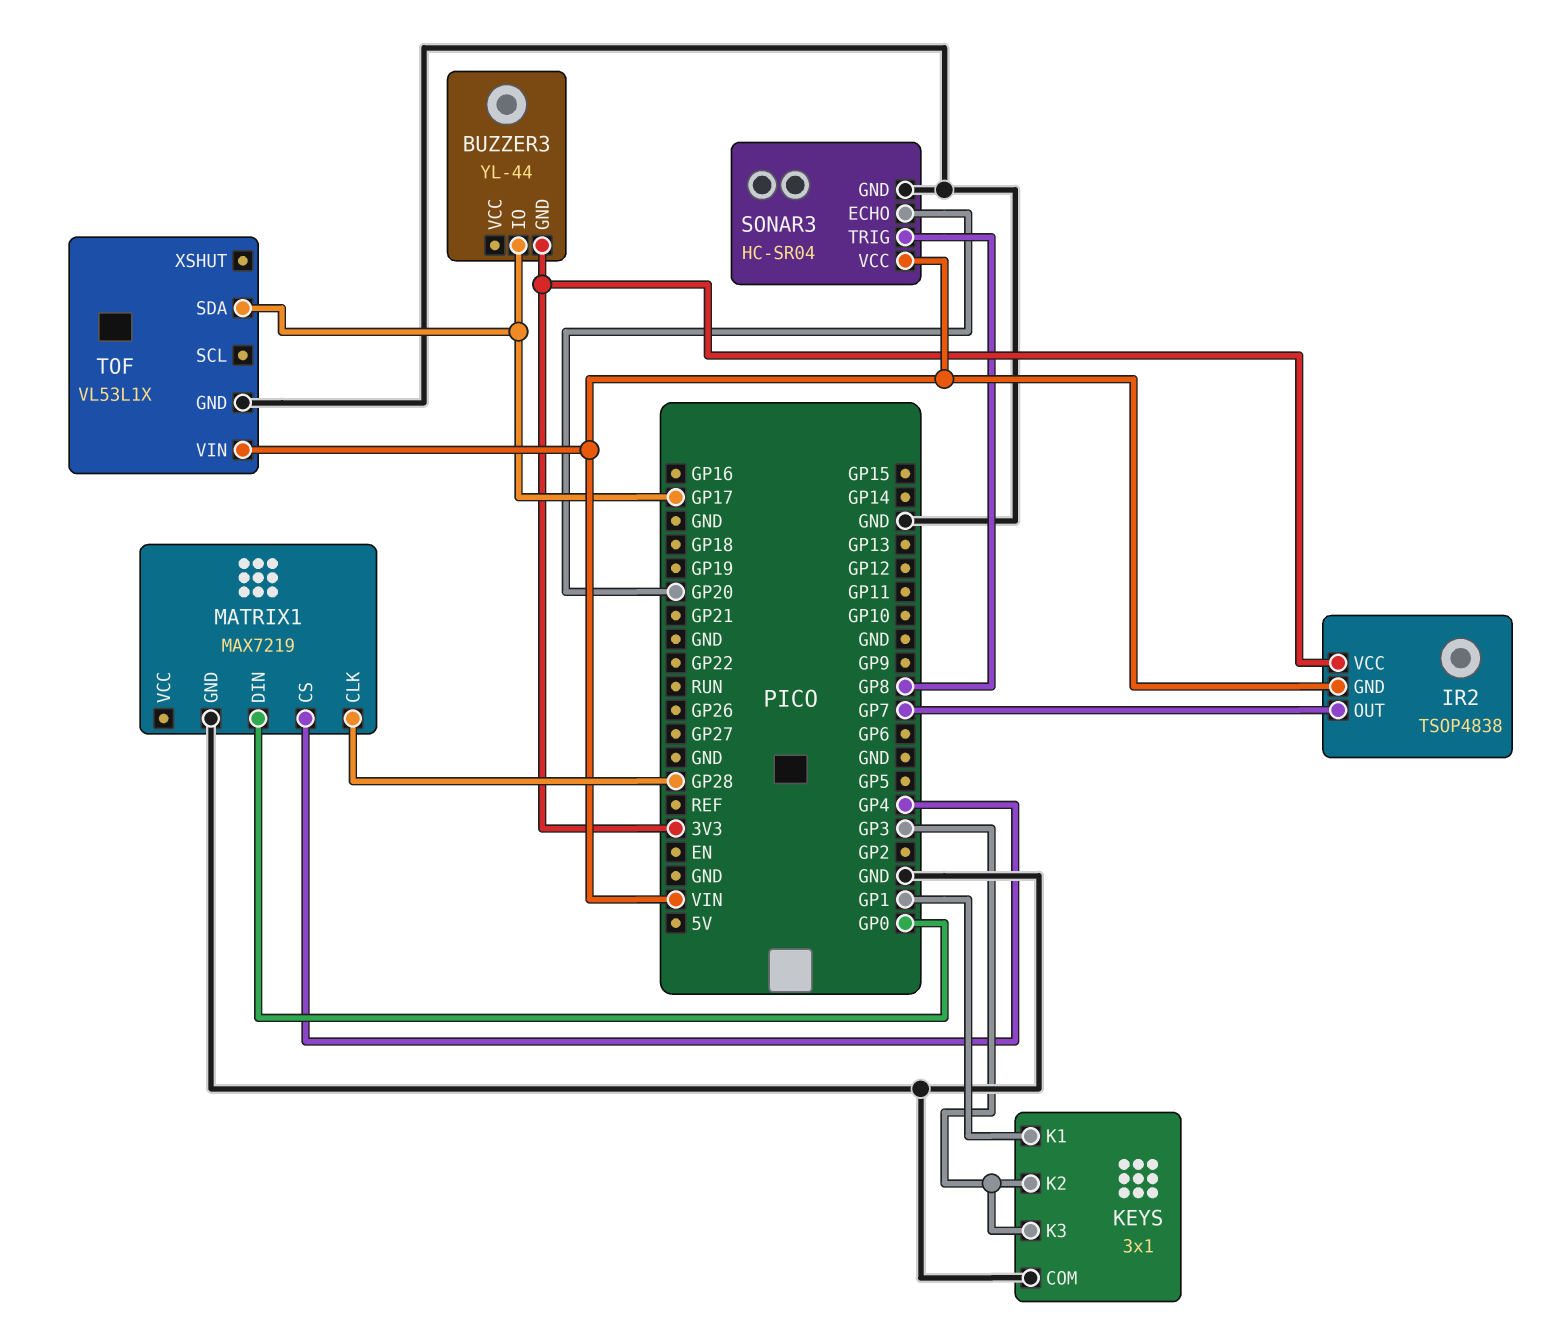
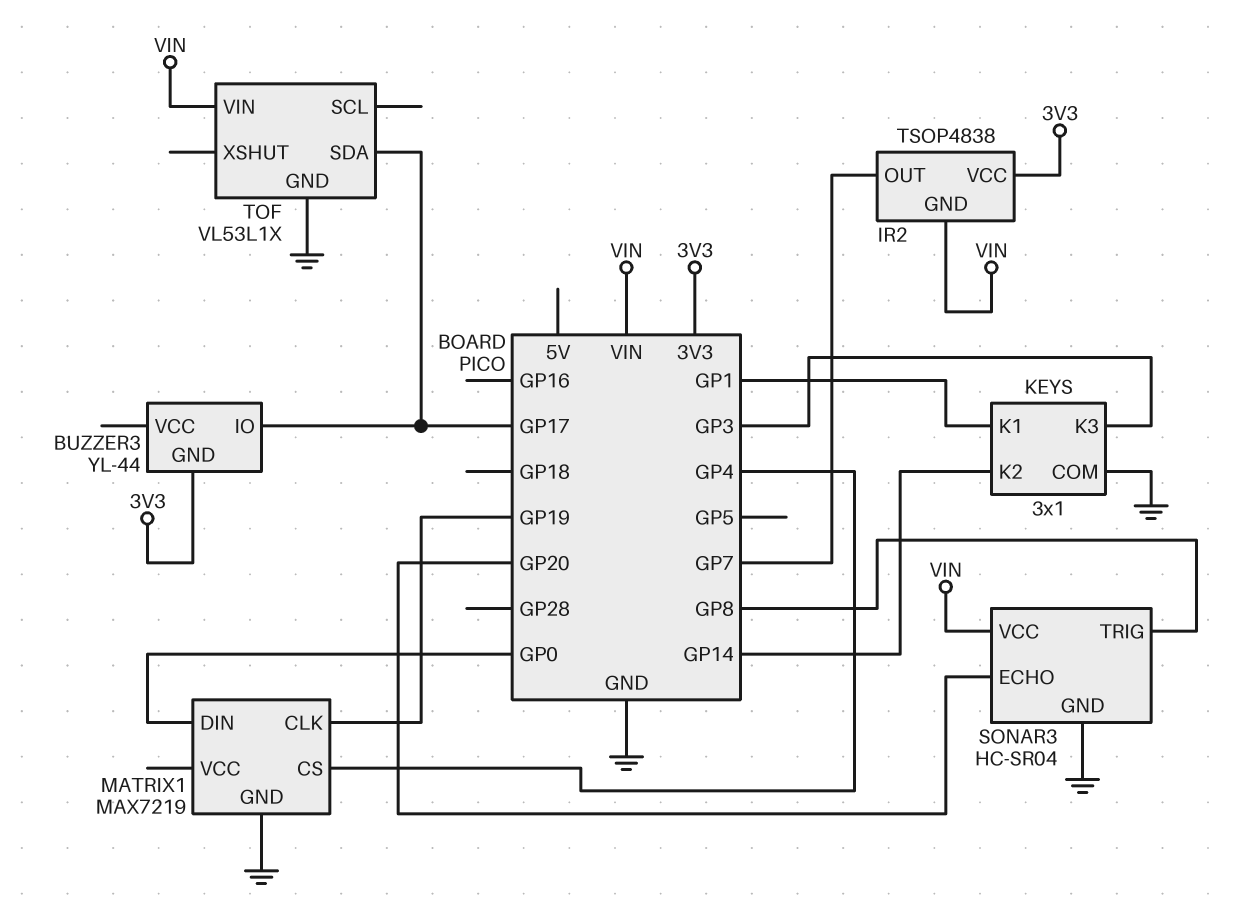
KEYS pin K2: GP3 -> GP14
MATRIX1 pin CLK: GP28 -> GP19

